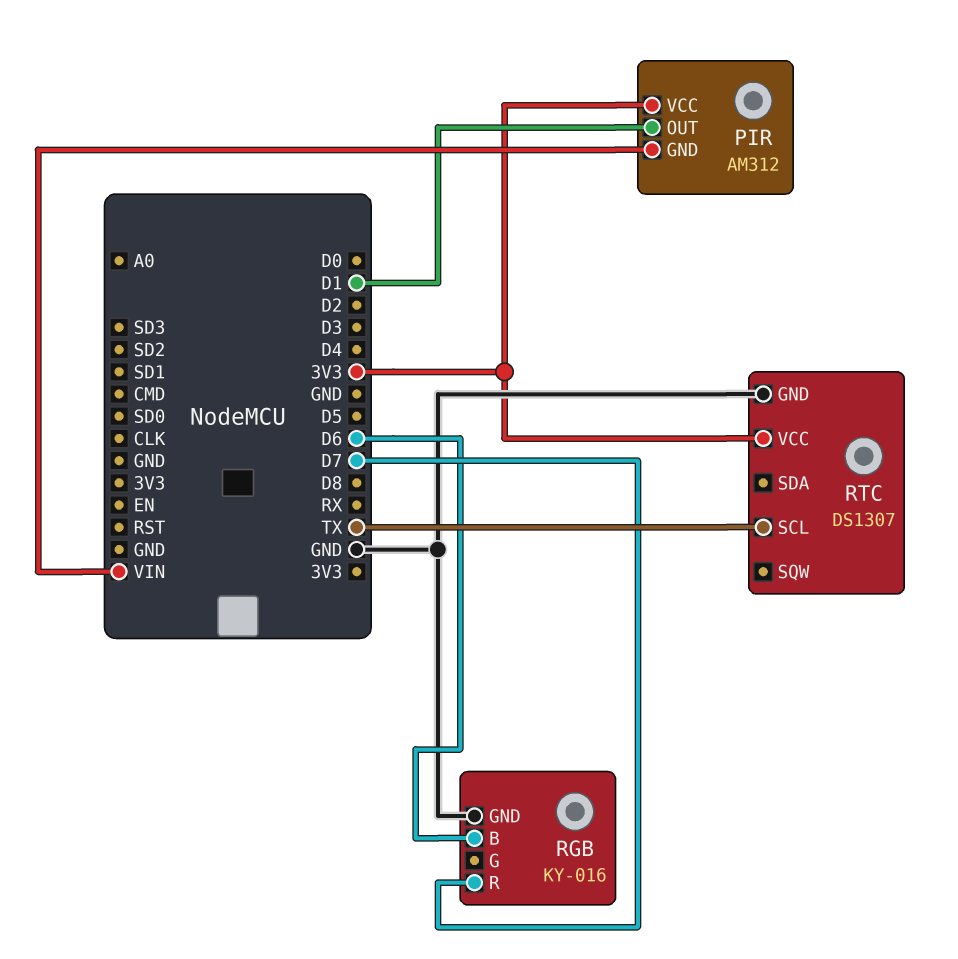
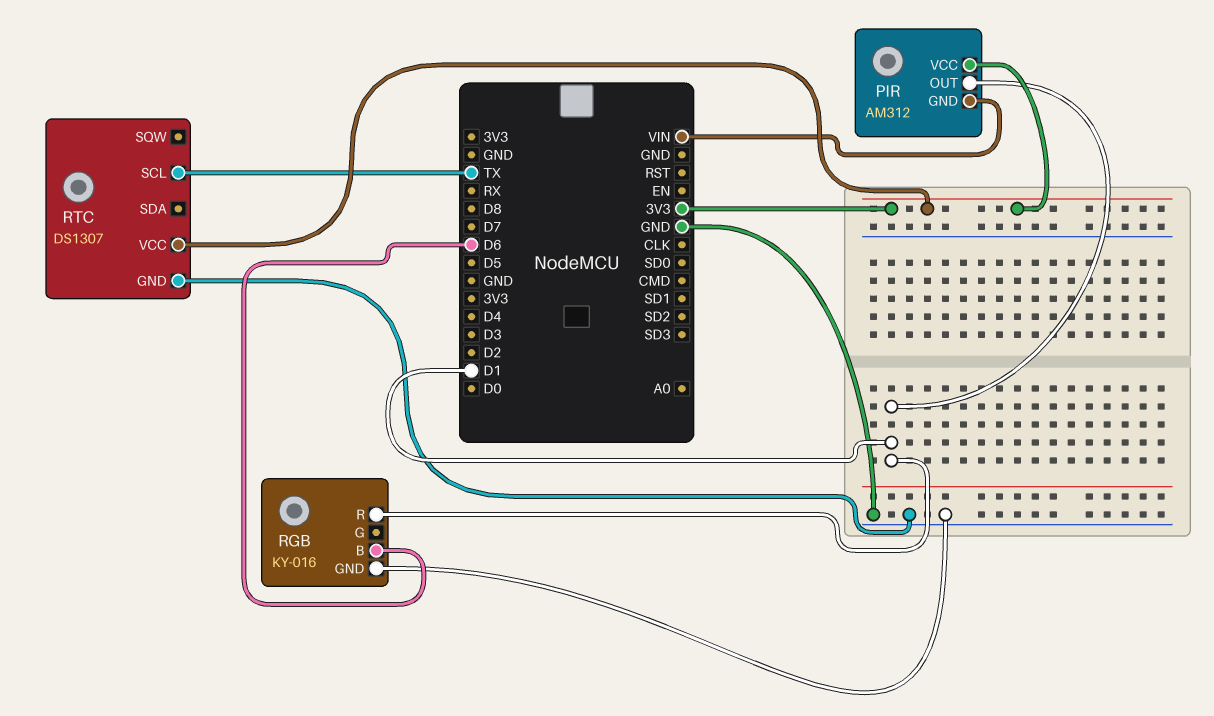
RGB pin R: D7 -> D1

